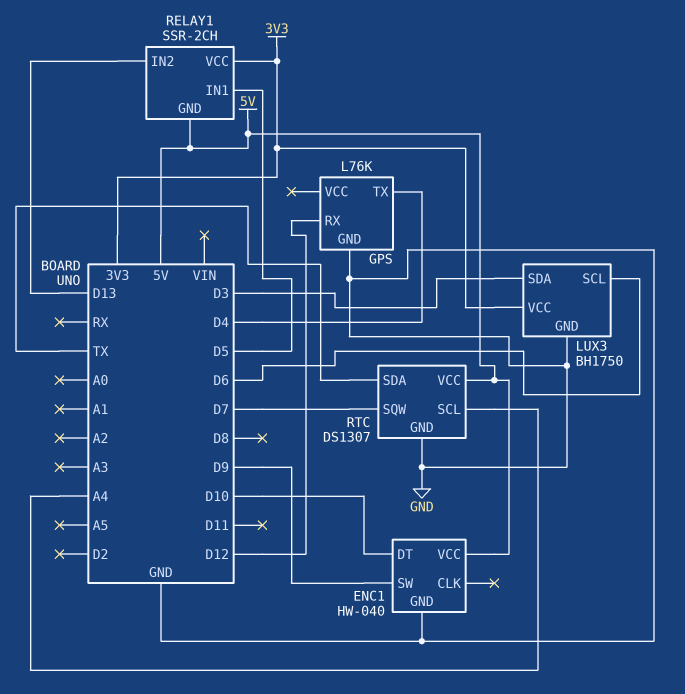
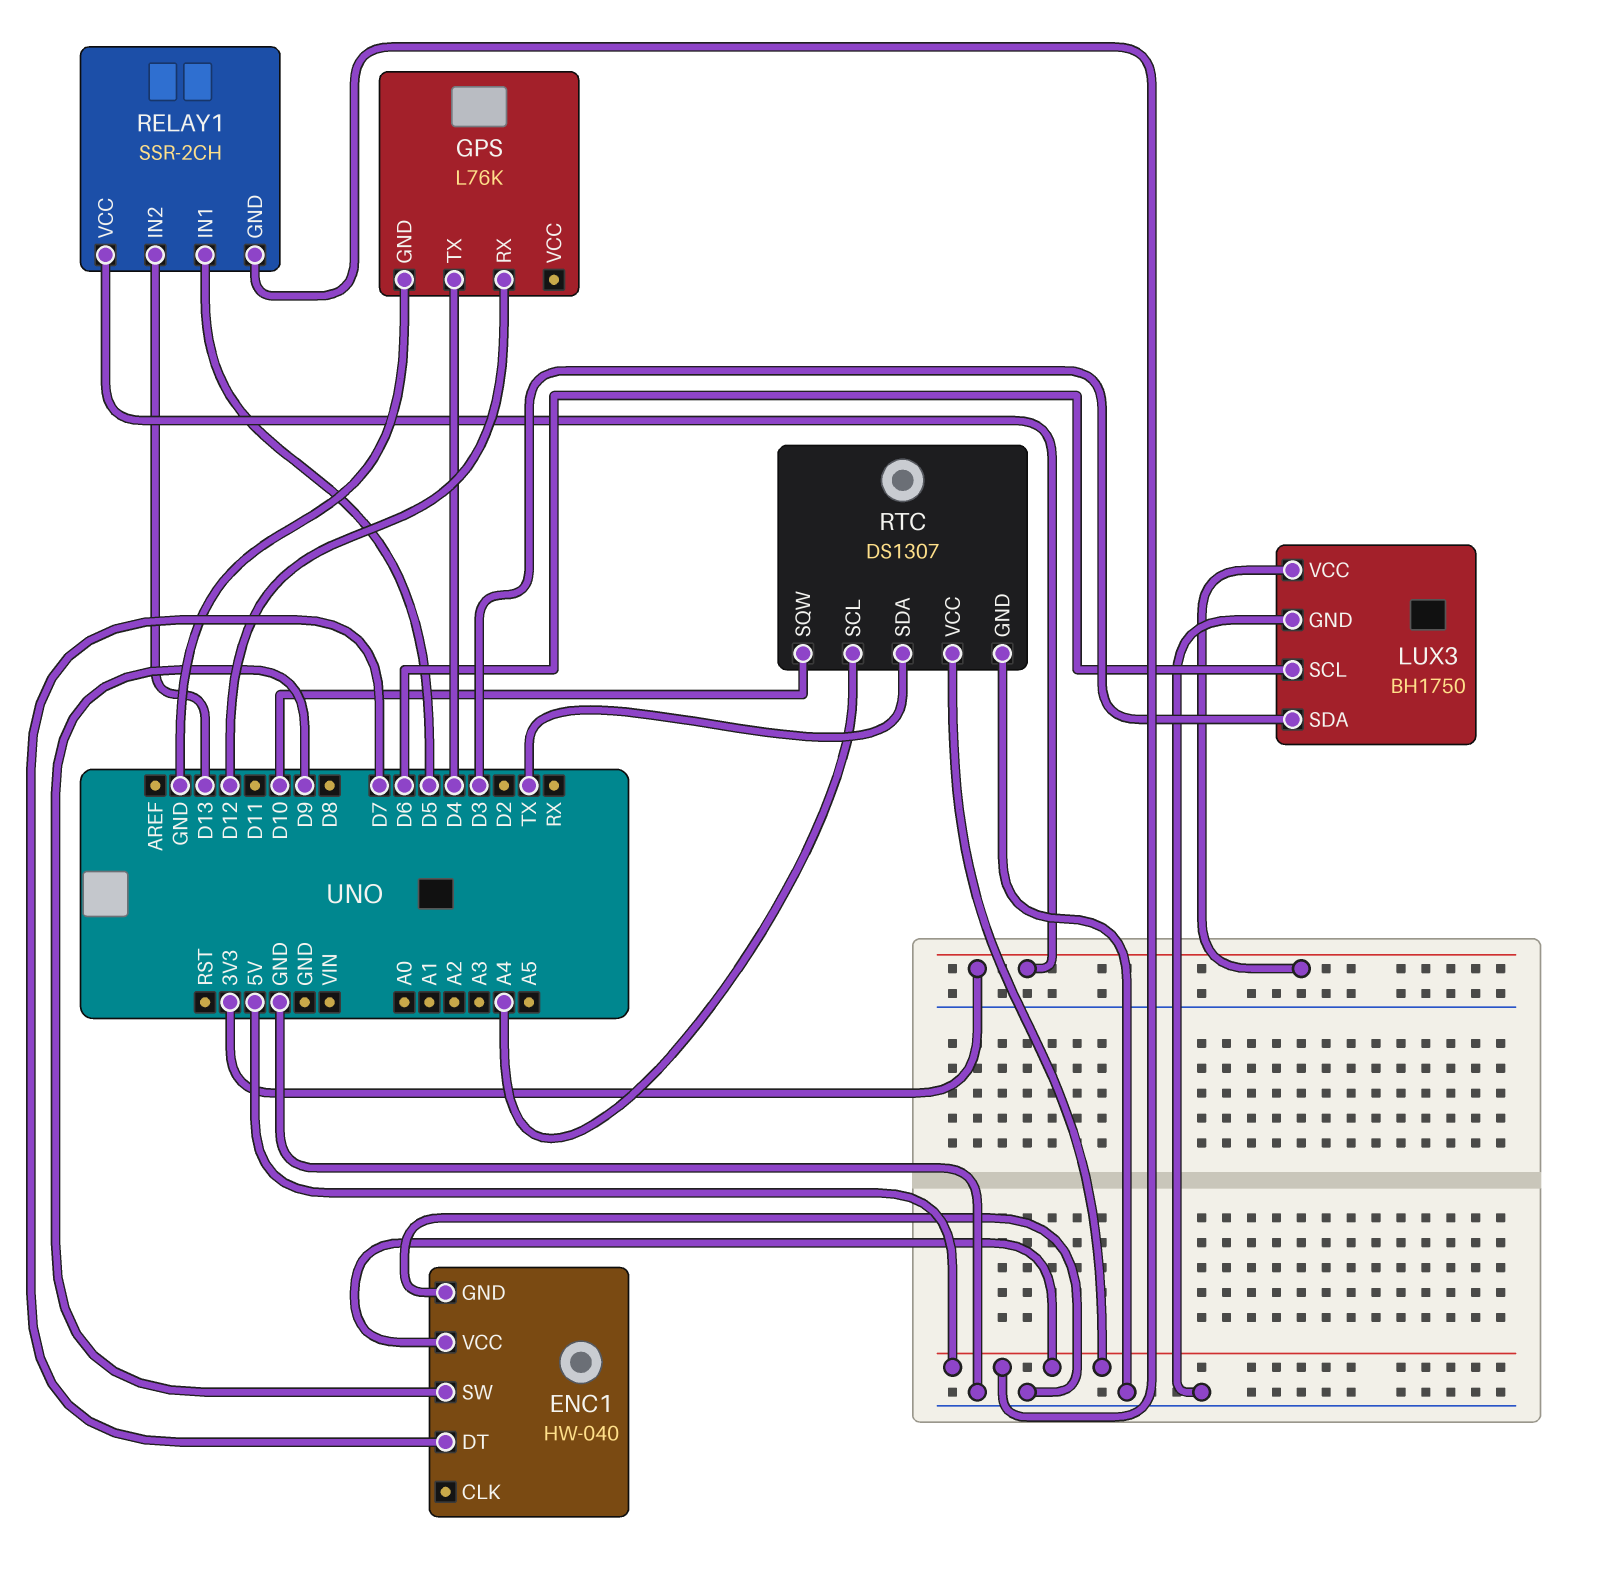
ENC1 pin DT: D10 -> D7
RTC pin SQW: D7 -> D10

